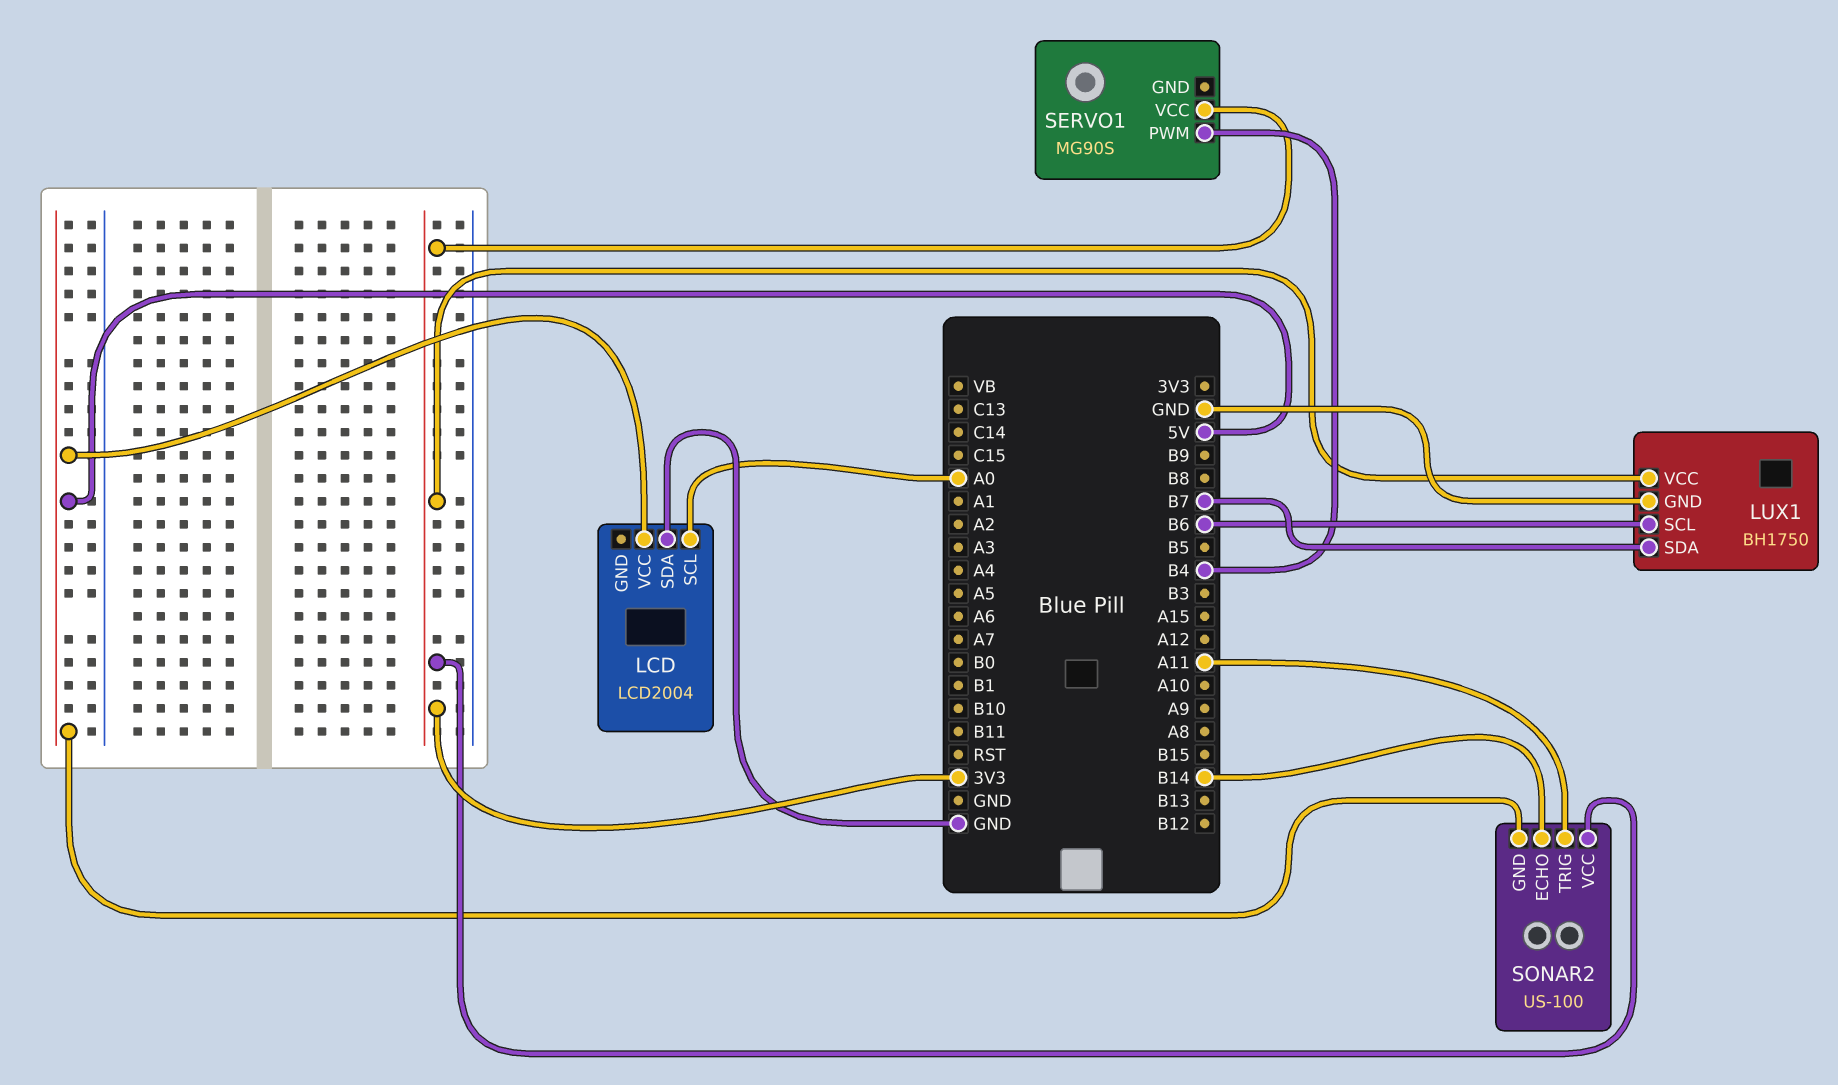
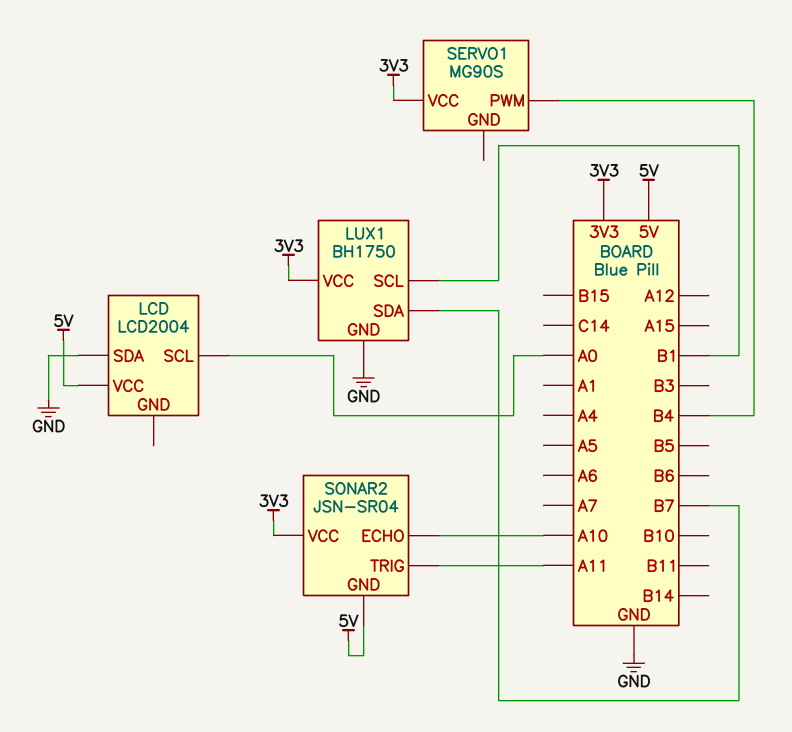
LUX1 pin SCL: B6 -> B1
SONAR2: US-100 -> JSN-SR04
SONAR2 pin ECHO: B14 -> A10

